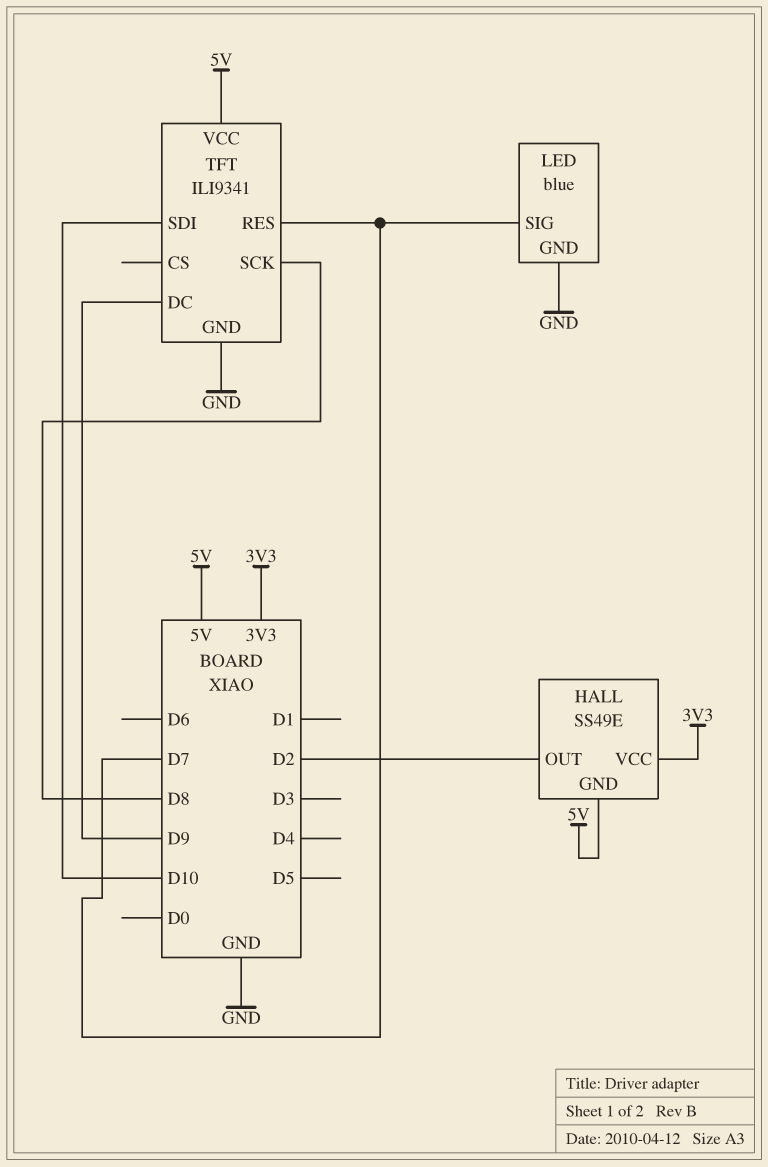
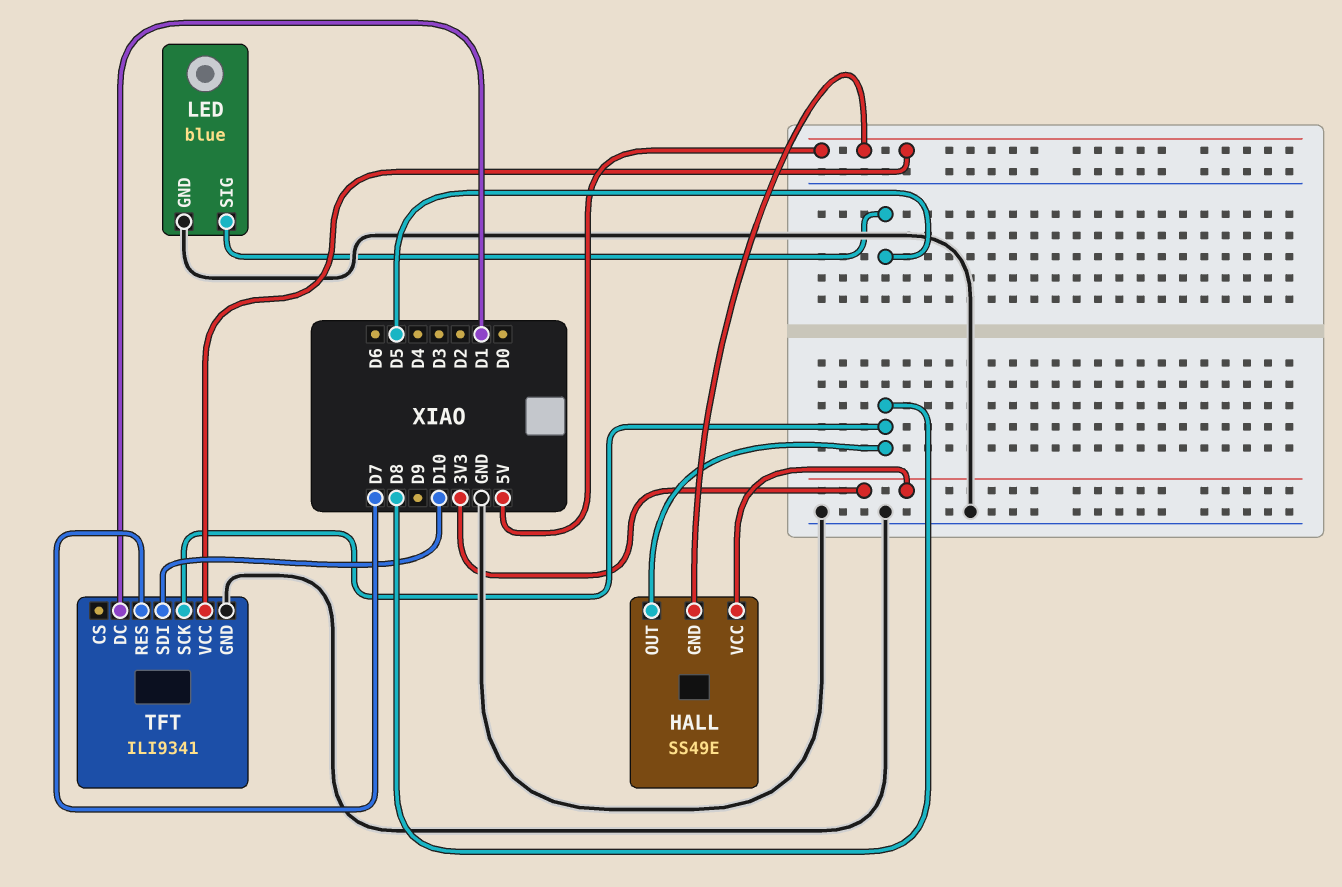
HALL pin OUT: D2 -> D8
LED pin SIG: D7 -> D5
TFT pin DC: D9 -> D1

